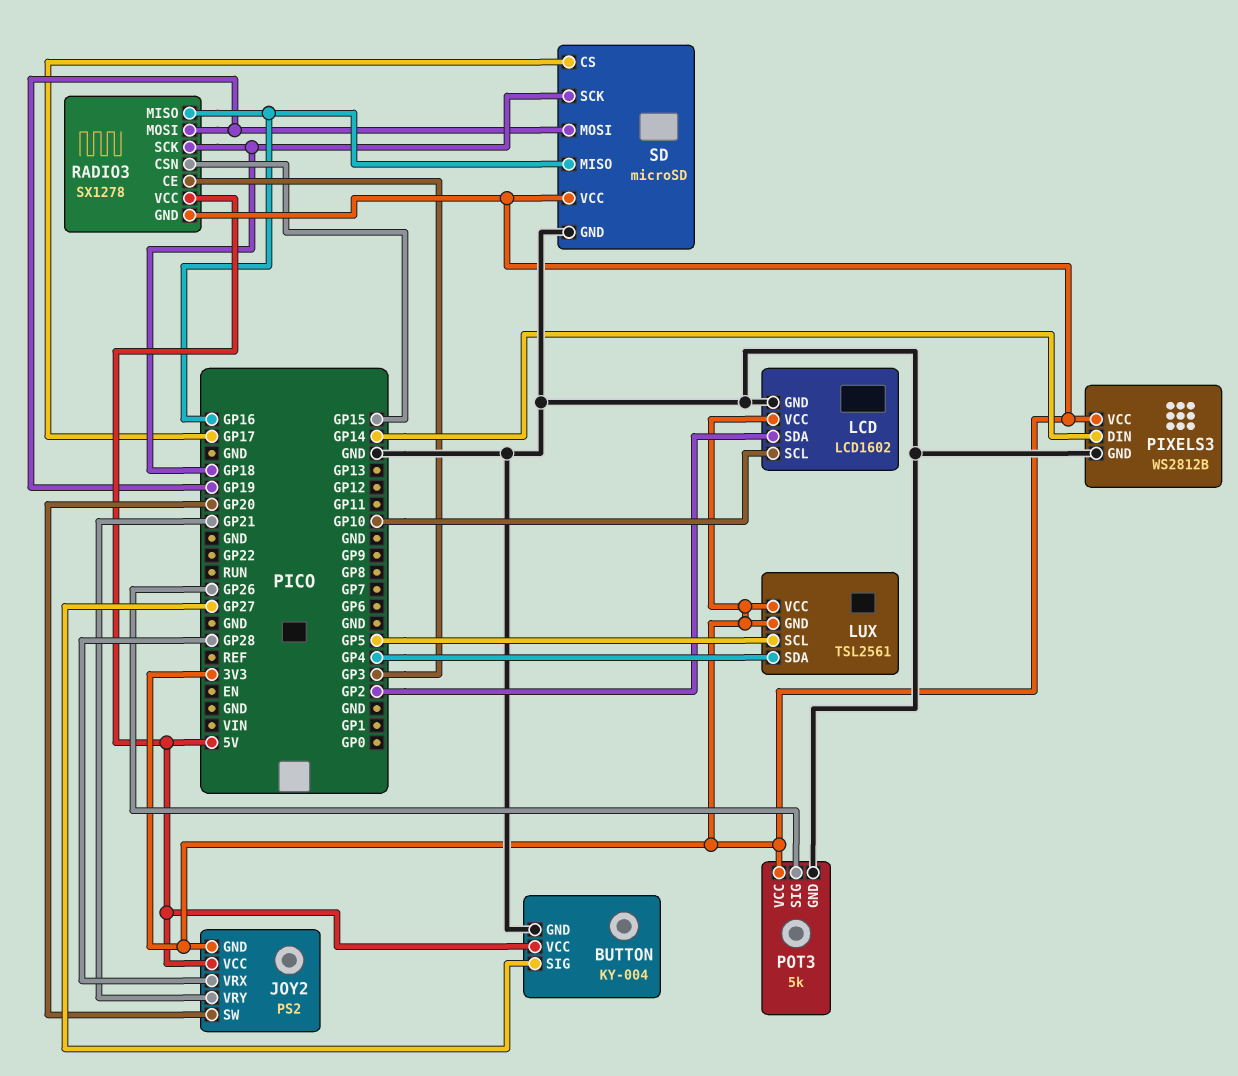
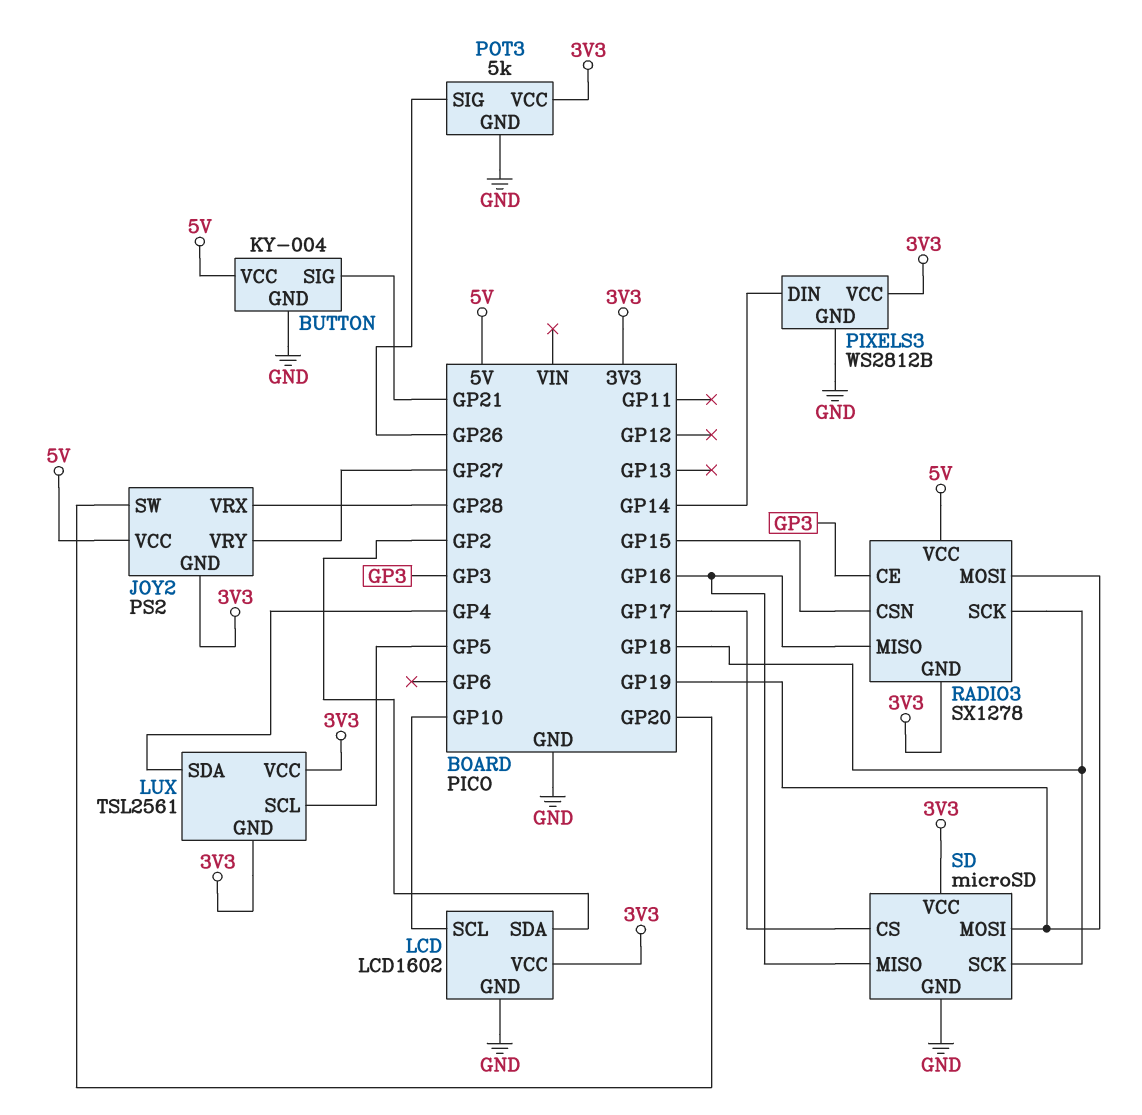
BUTTON pin SIG: GP27 -> GP21
JOY2 pin VRY: GP21 -> GP27

